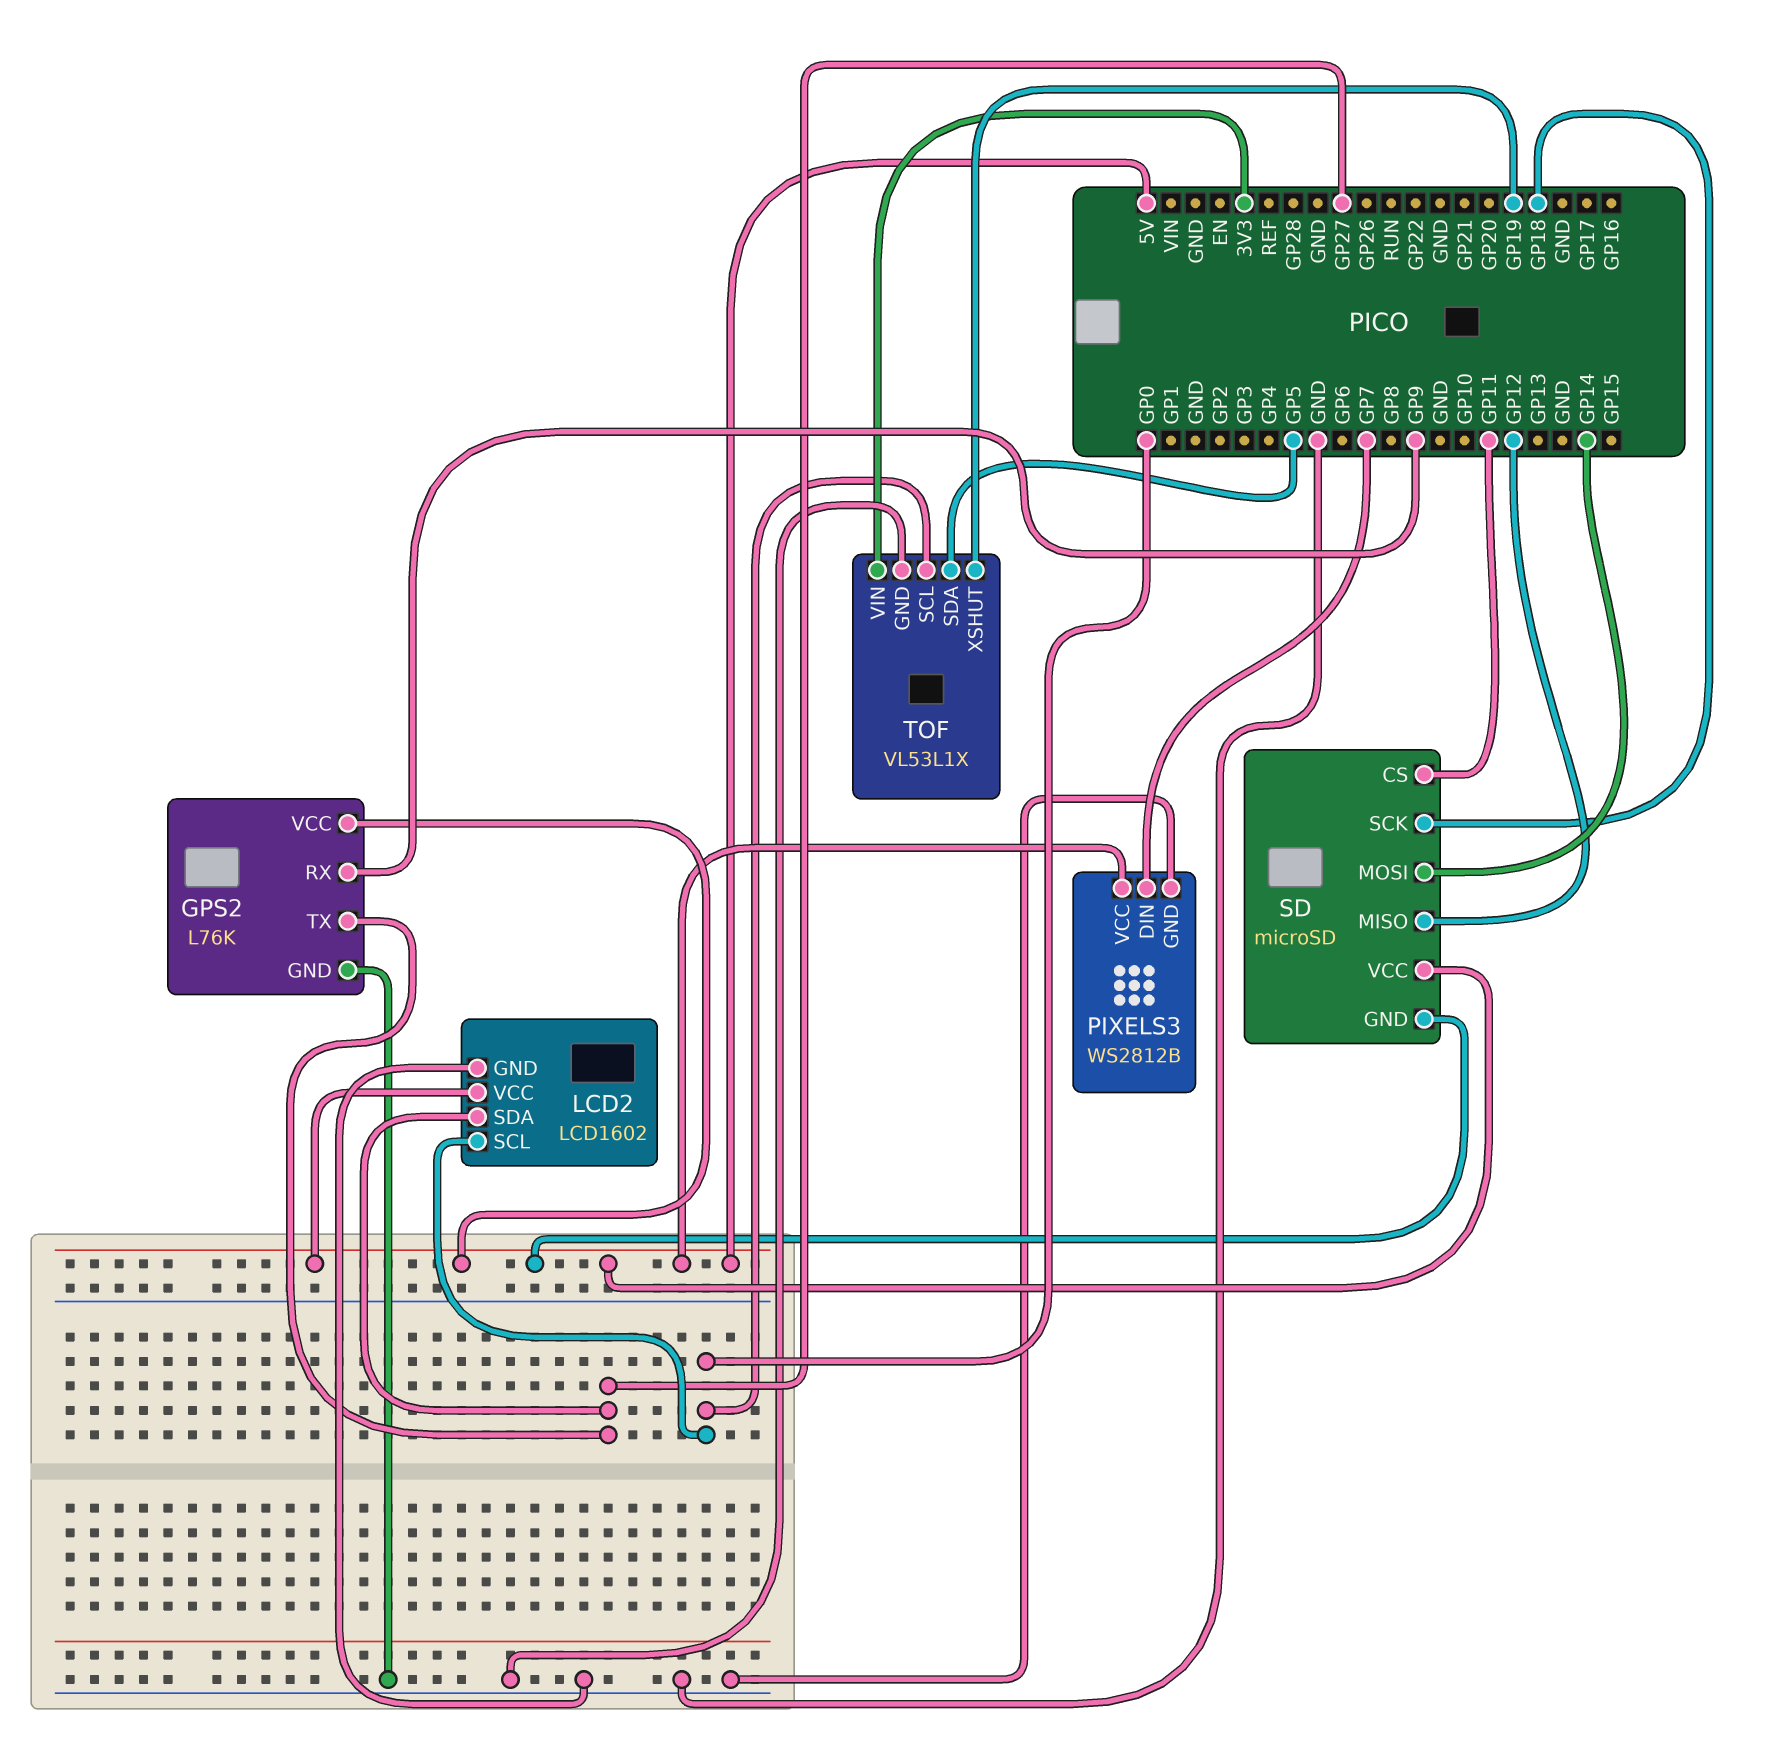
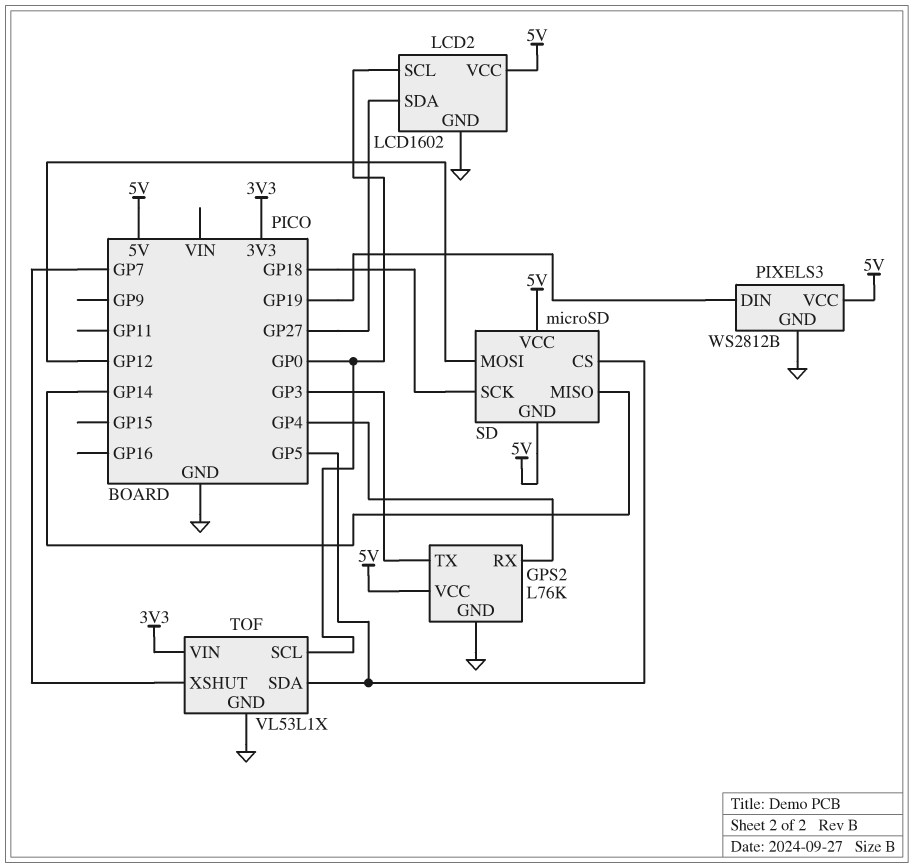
GPS2 pin RX: GP9 -> GP4
GPS2 pin TX: GP27 -> GP3
PIXELS3 pin DIN: GP7 -> GP19
SD pin CS: GP11 -> GP5
SD pin MISO: GP12 -> GP14
SD pin MOSI: GP14 -> GP12
TOF pin XSHUT: GP19 -> GP7

